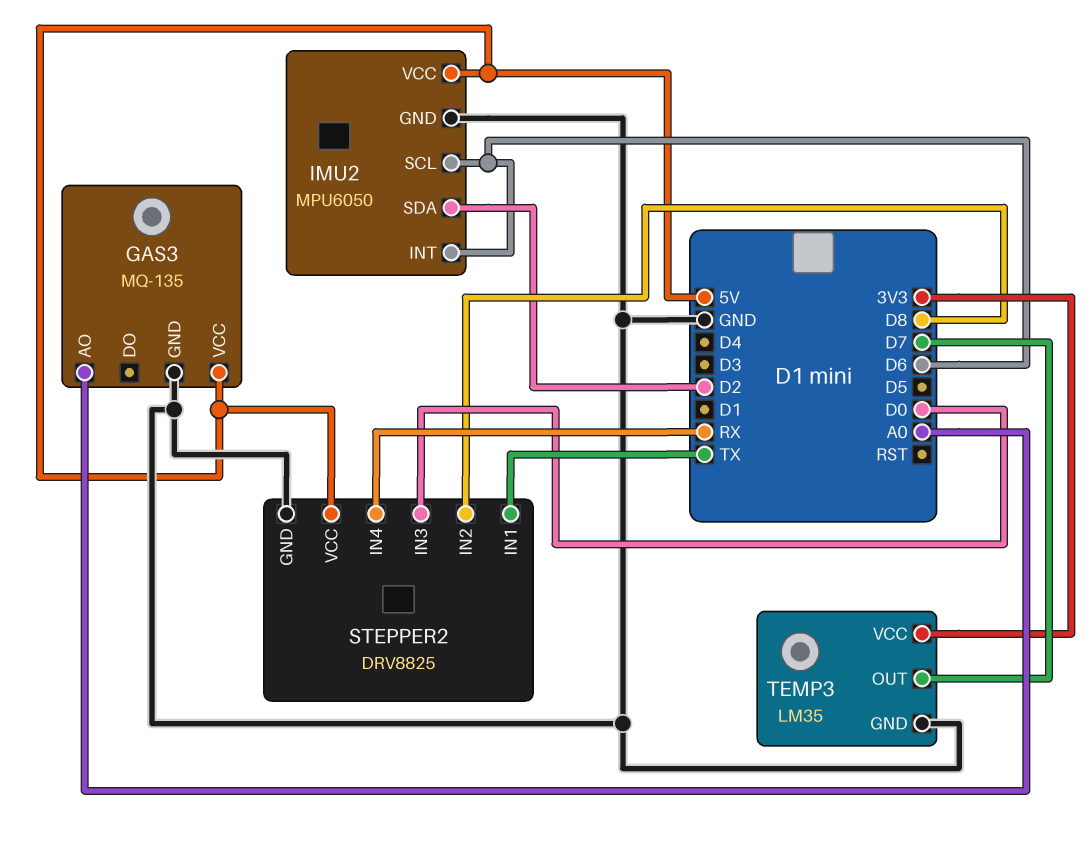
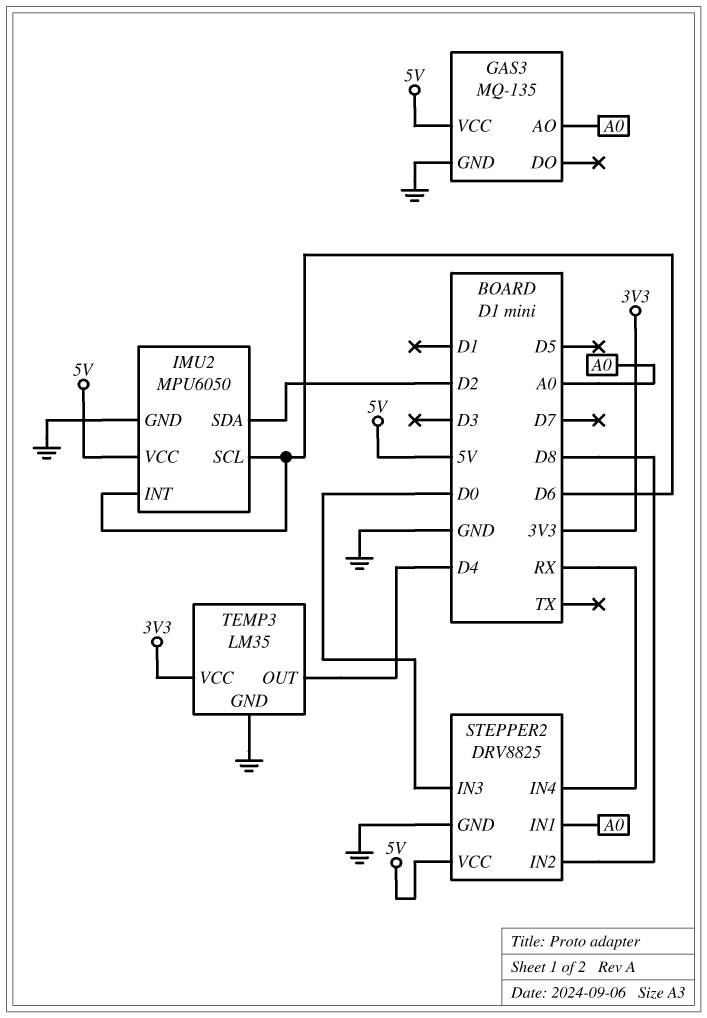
STEPPER2 pin IN1: TX -> A0
TEMP3 pin OUT: D7 -> D4

